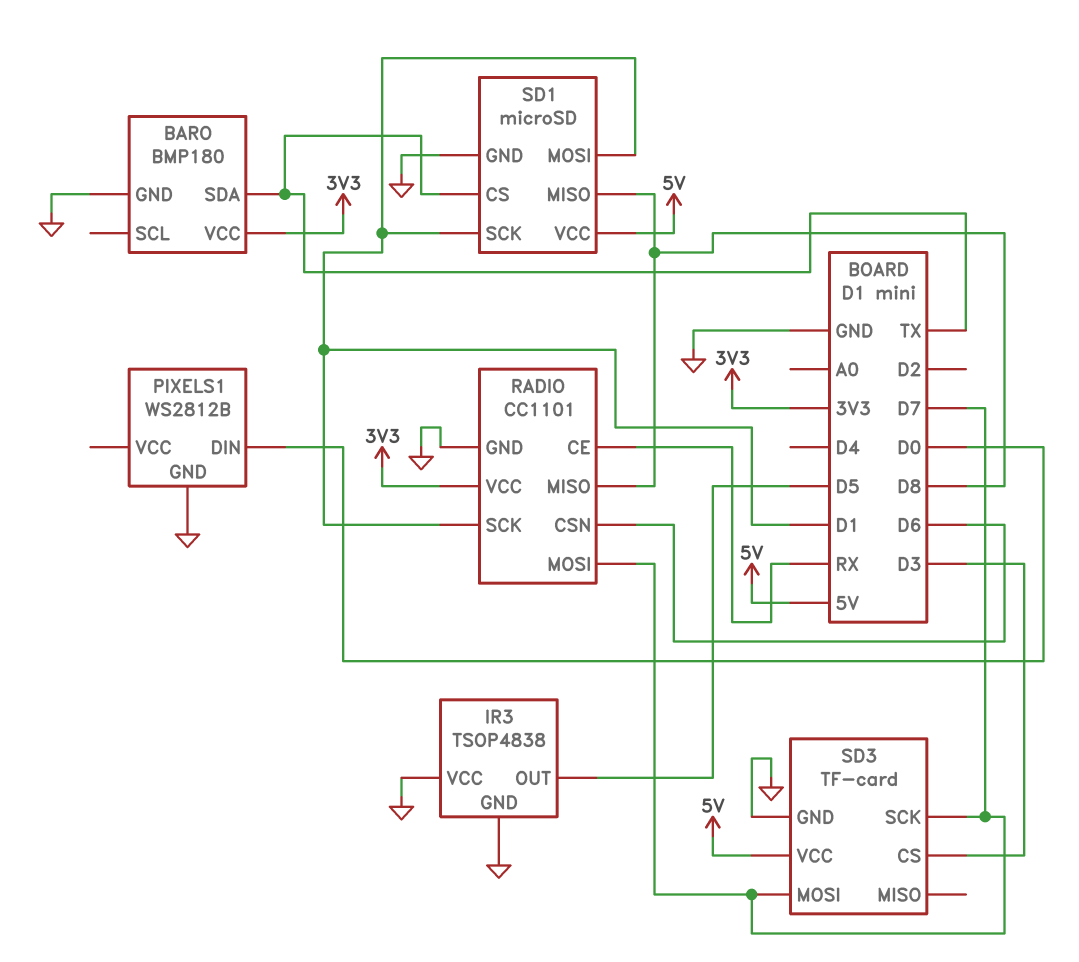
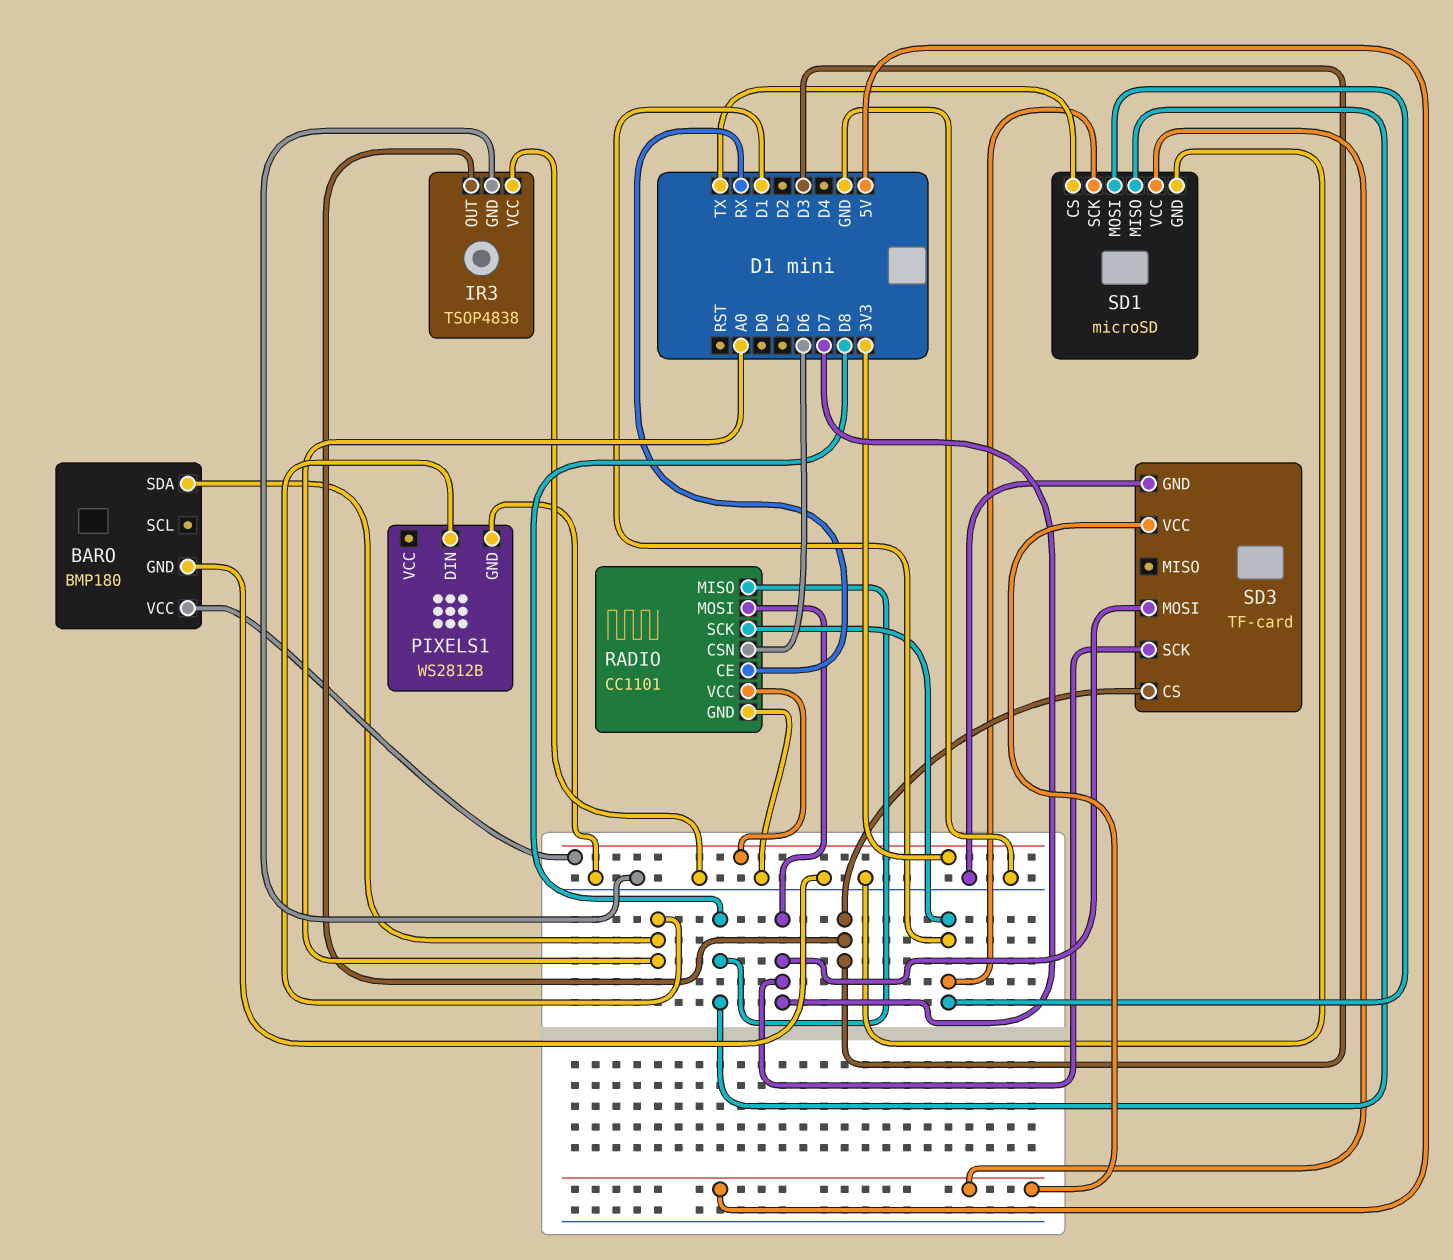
BARO pin SDA: TX -> A0
IR3 pin OUT: D5 -> D3
PIXELS1 pin DIN: D0 -> A0

